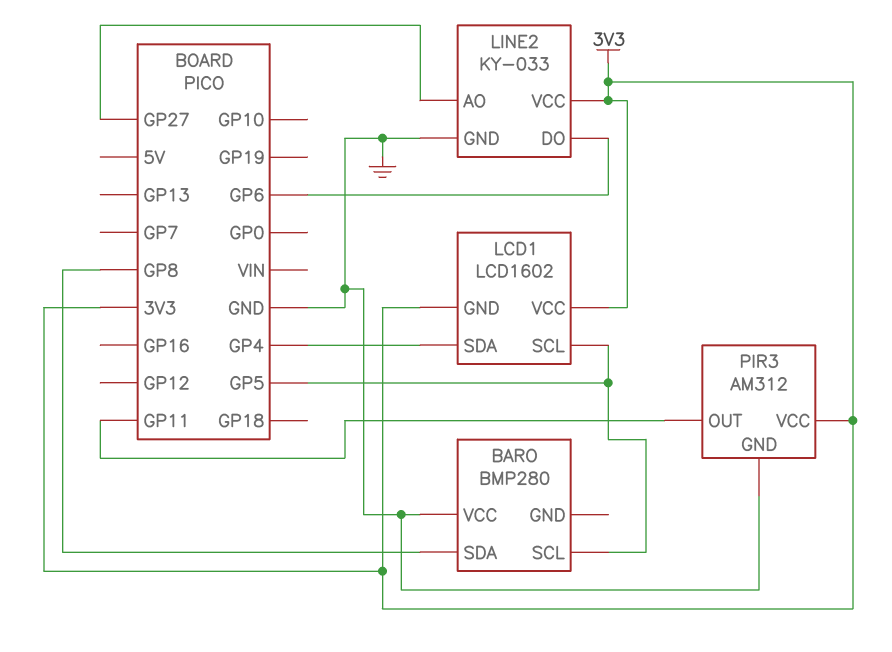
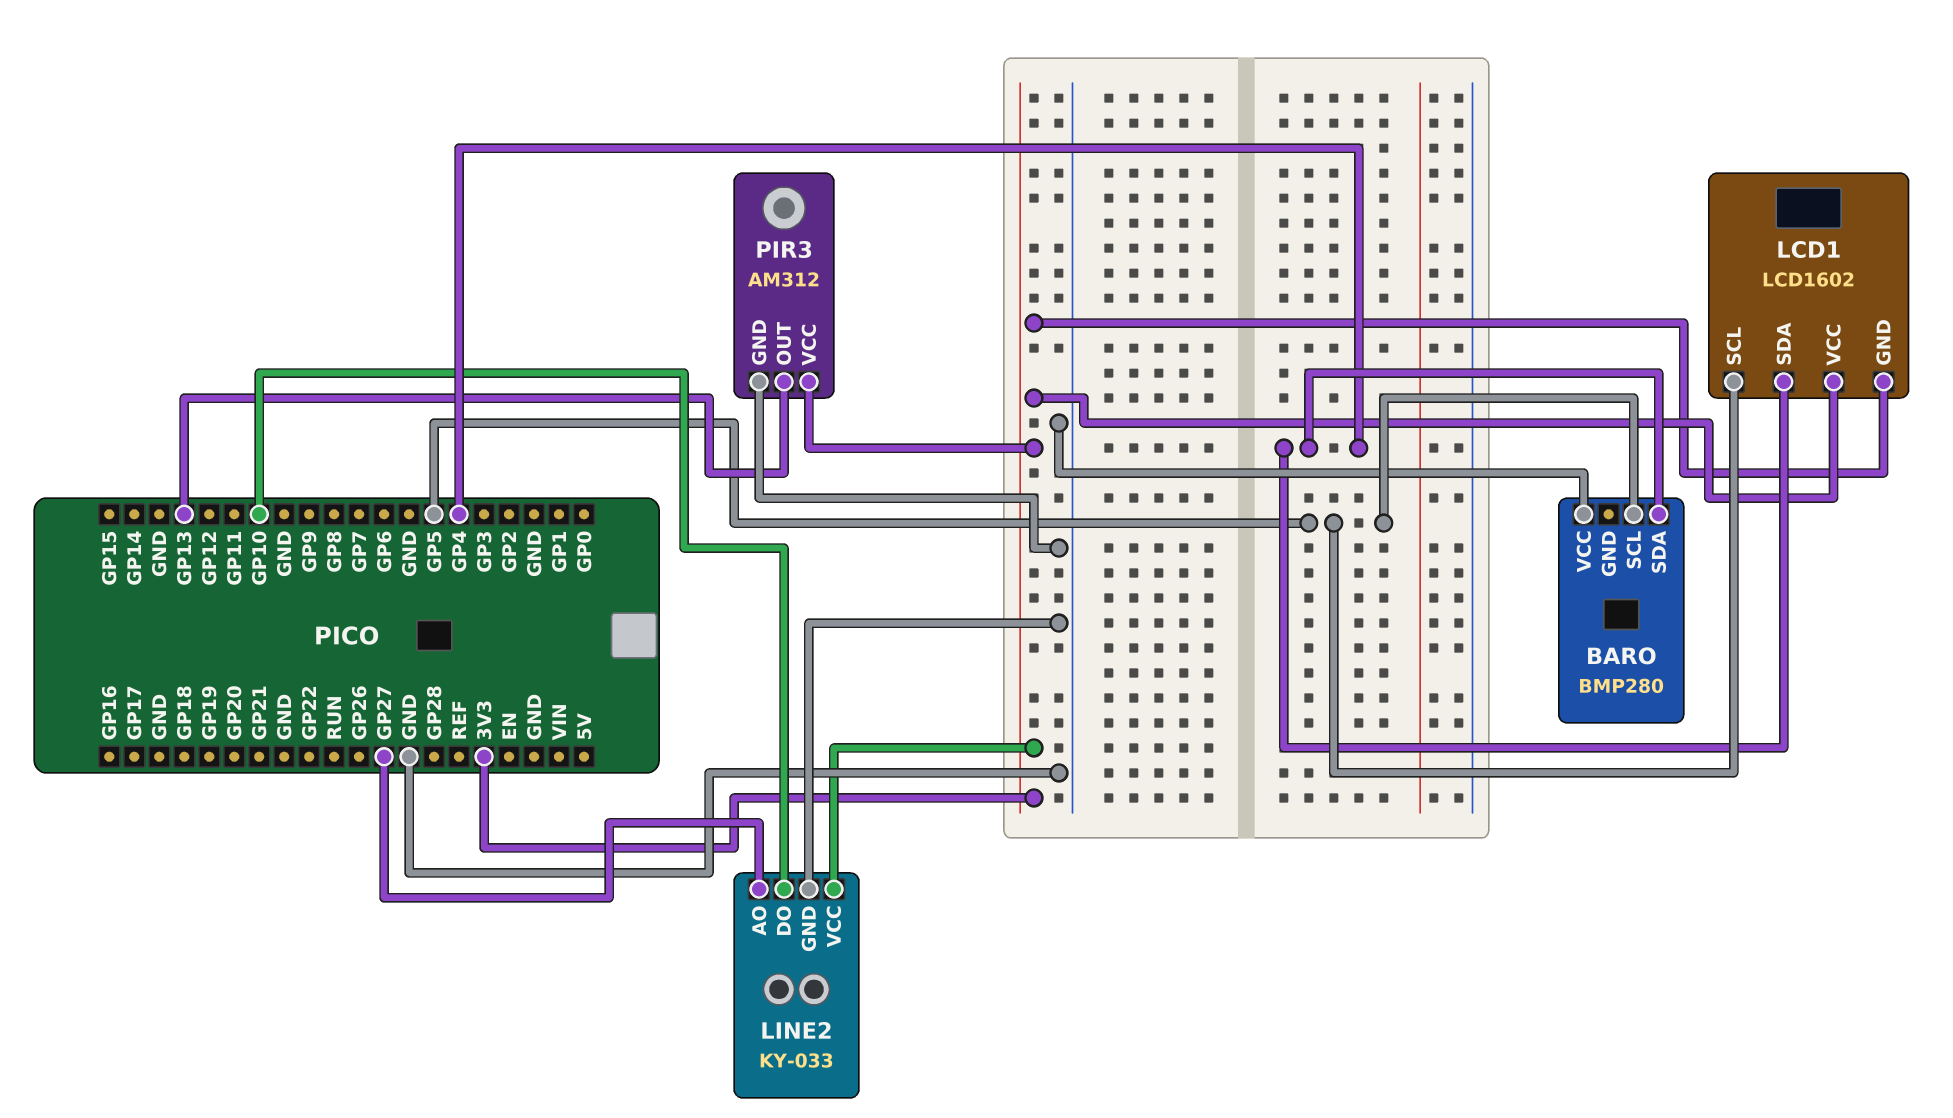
BARO pin SDA: GP8 -> GP4
LINE2 pin DO: GP6 -> GP10
PIR3 pin OUT: GP11 -> GP13

